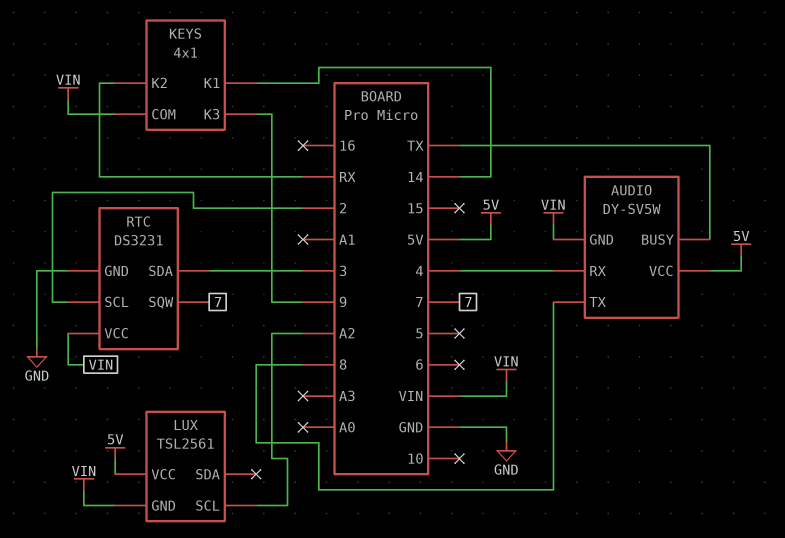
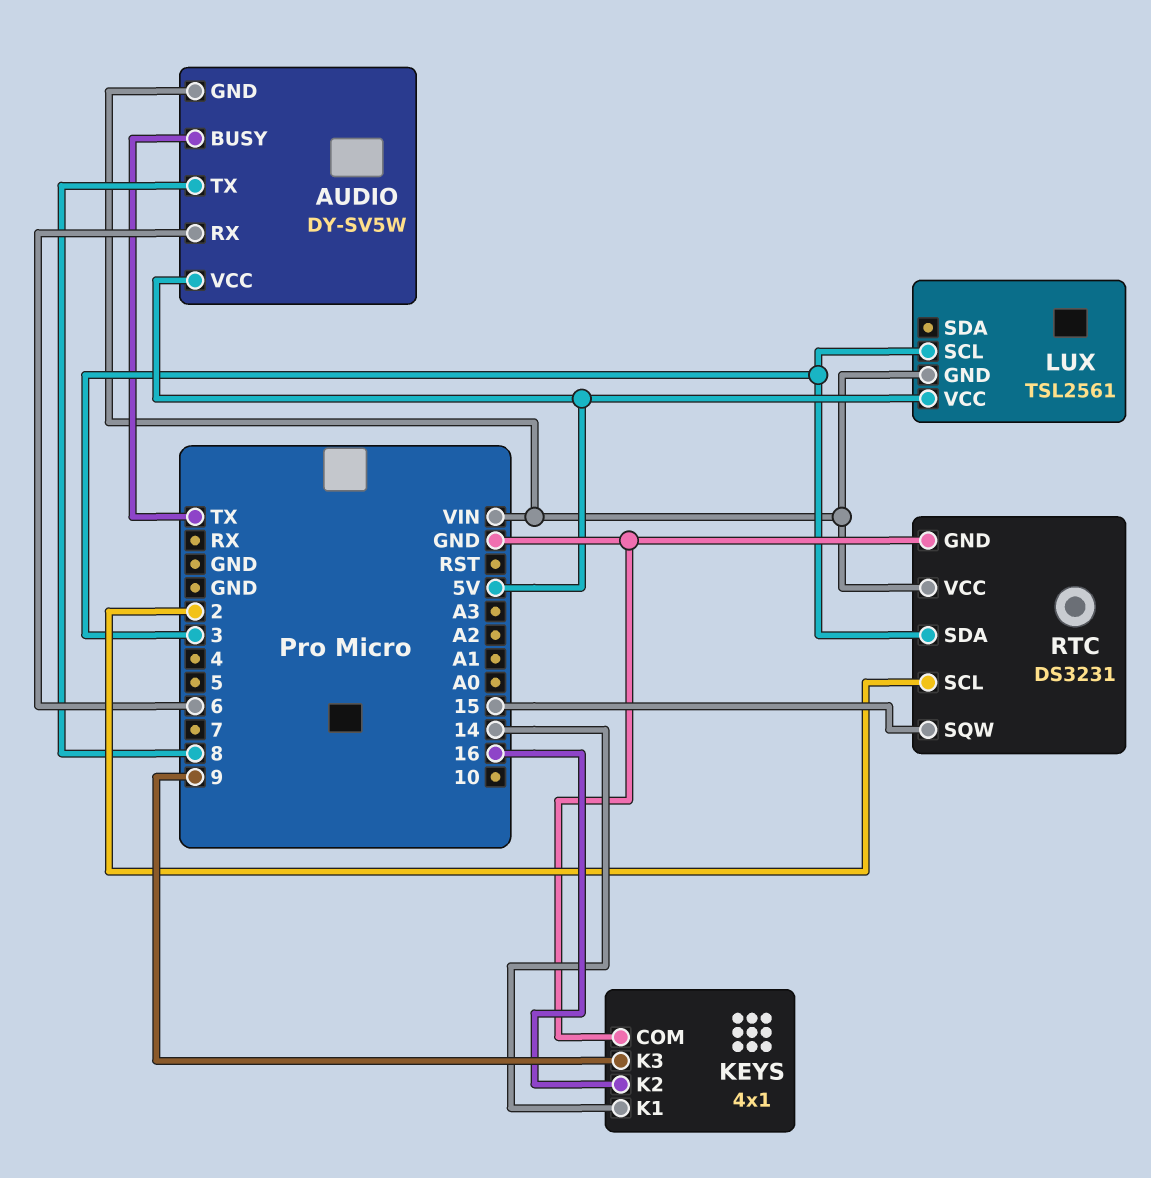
AUDIO pin RX: 4 -> 6
KEYS pin COM: VIN -> GND
KEYS pin K2: RX -> 16
LUX pin SCL: A2 -> 3
RTC pin SQW: 7 -> 15

